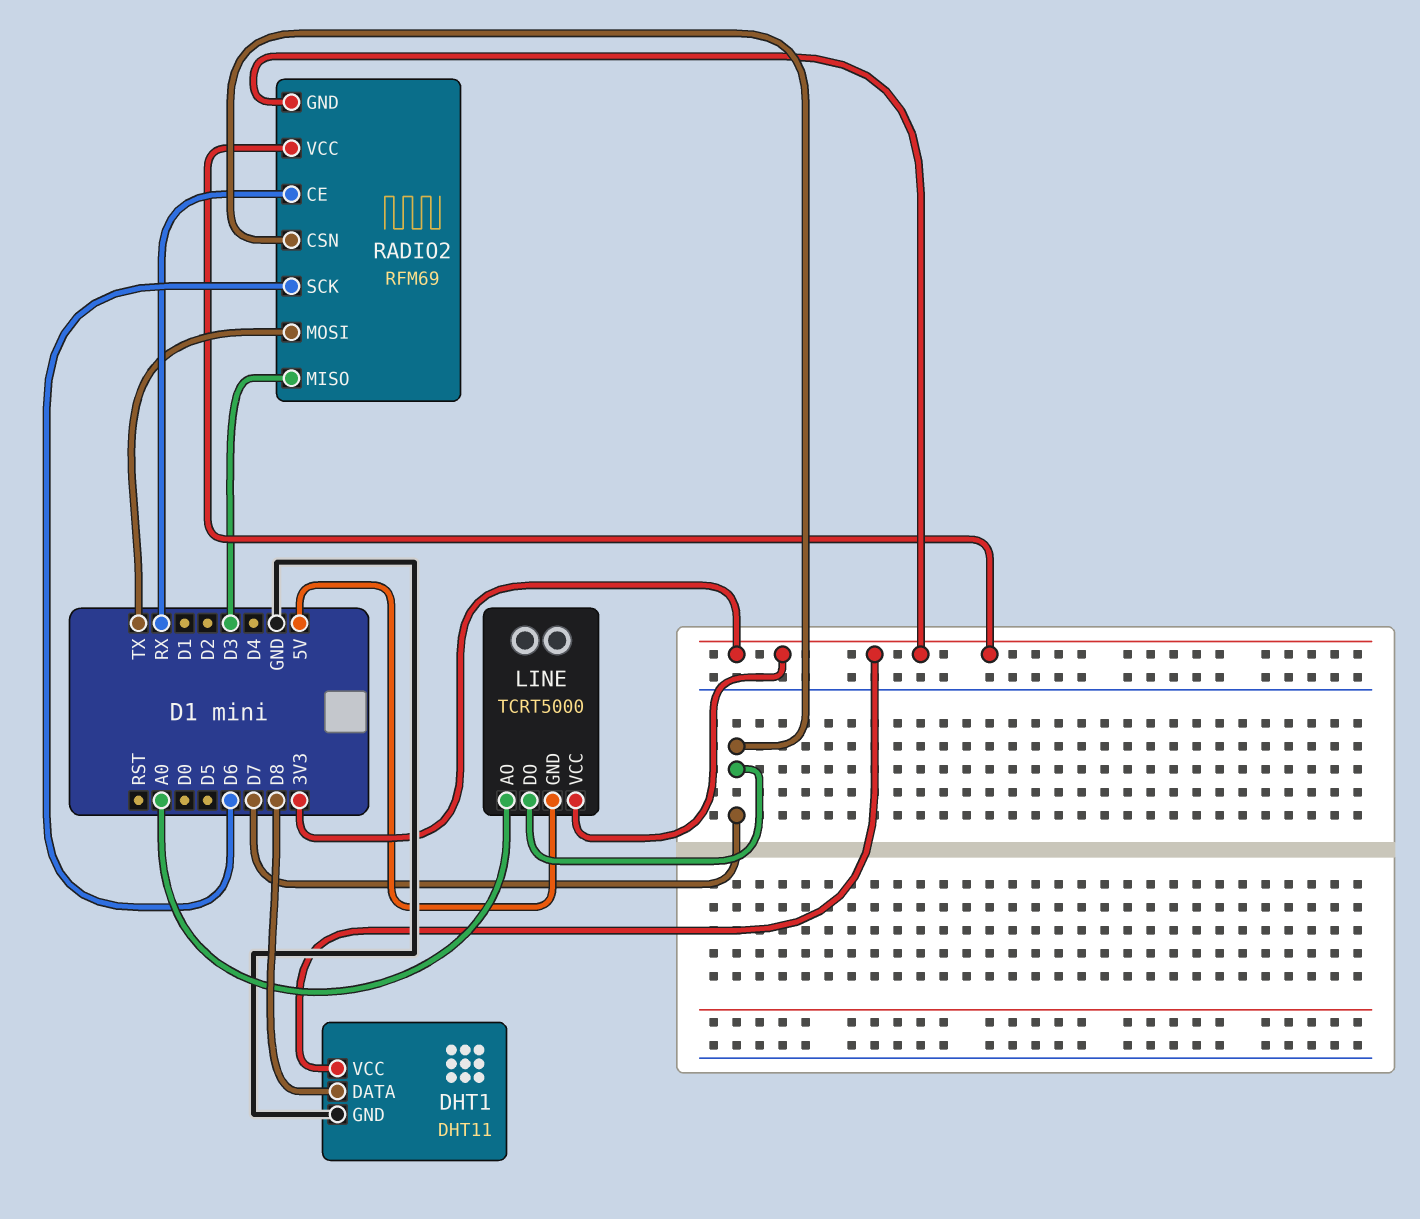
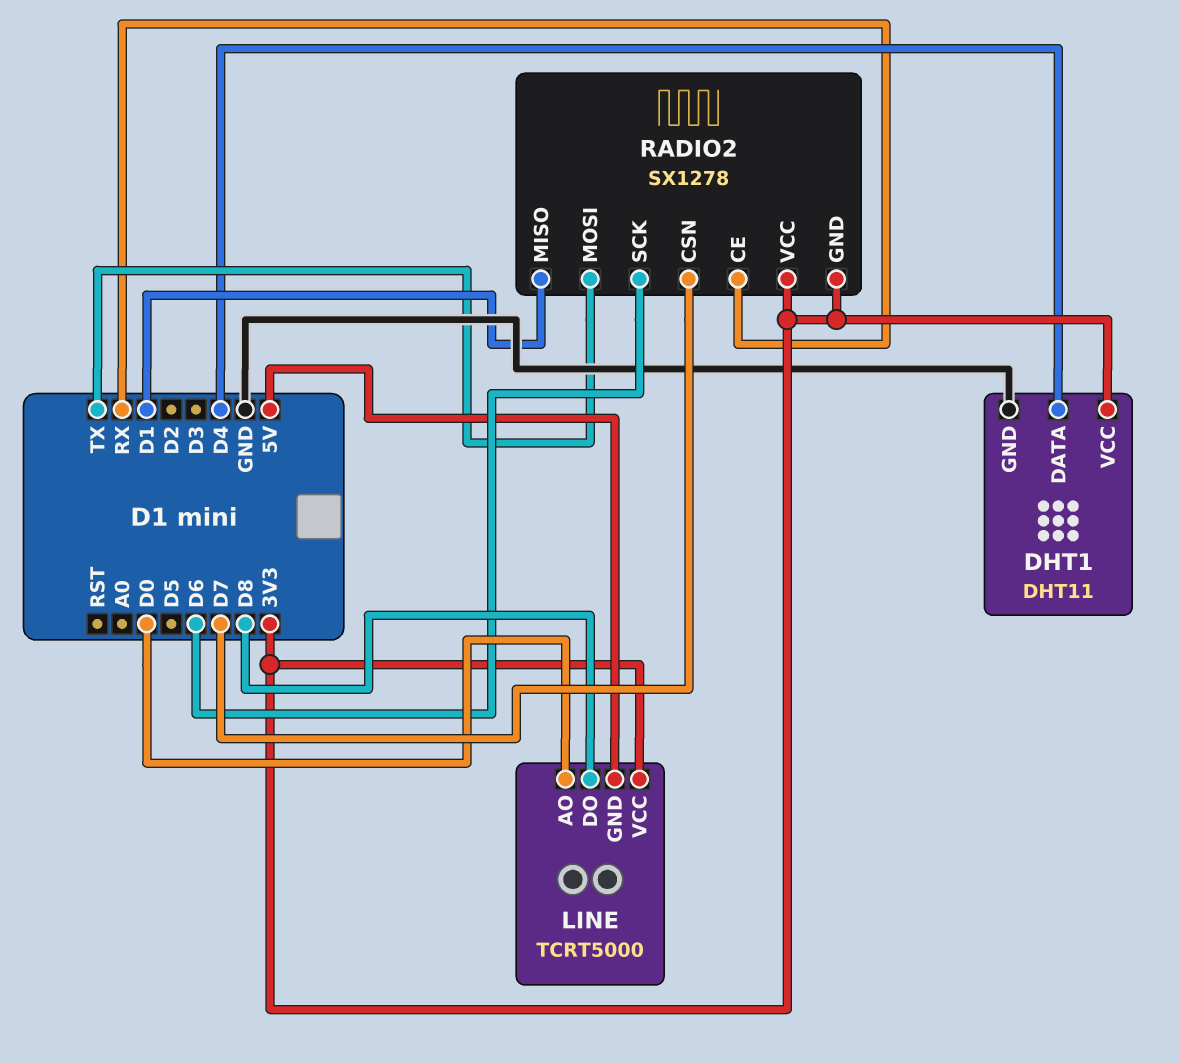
DHT1 pin DATA: D8 -> D4
LINE pin AO: A0 -> D0
LINE pin DO: D7 -> D8
RADIO2: RFM69 -> SX1278
RADIO2 pin MISO: D3 -> D1

